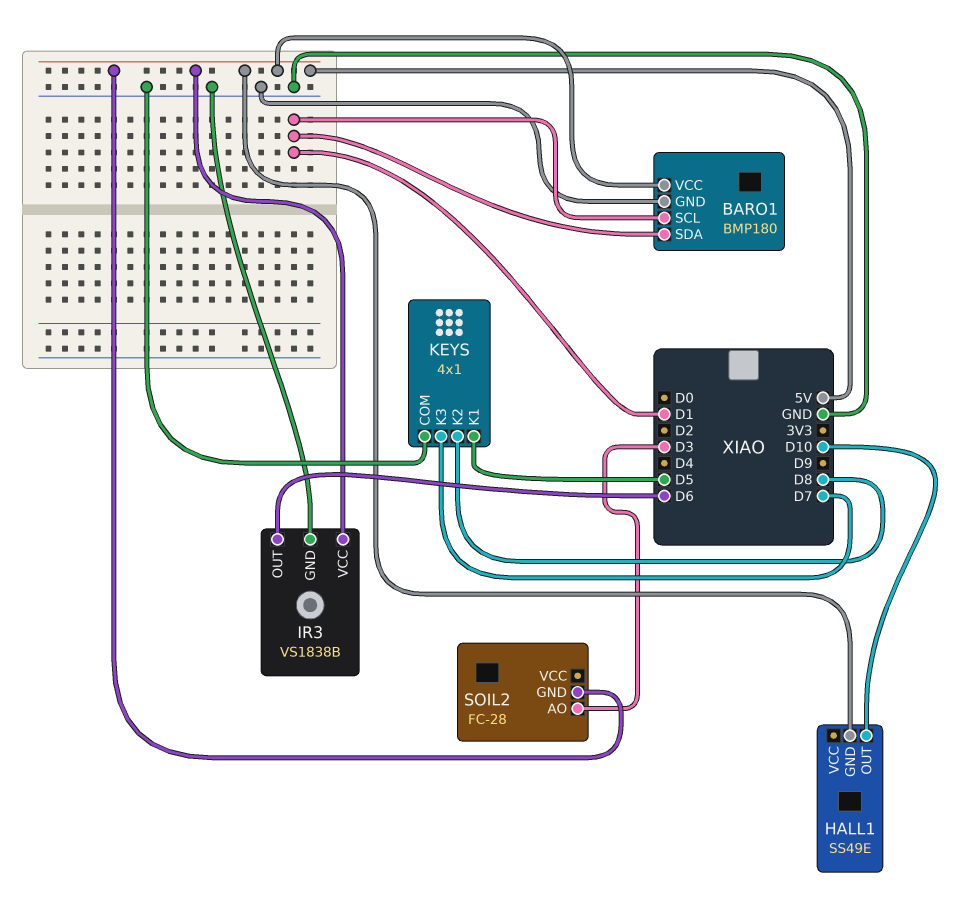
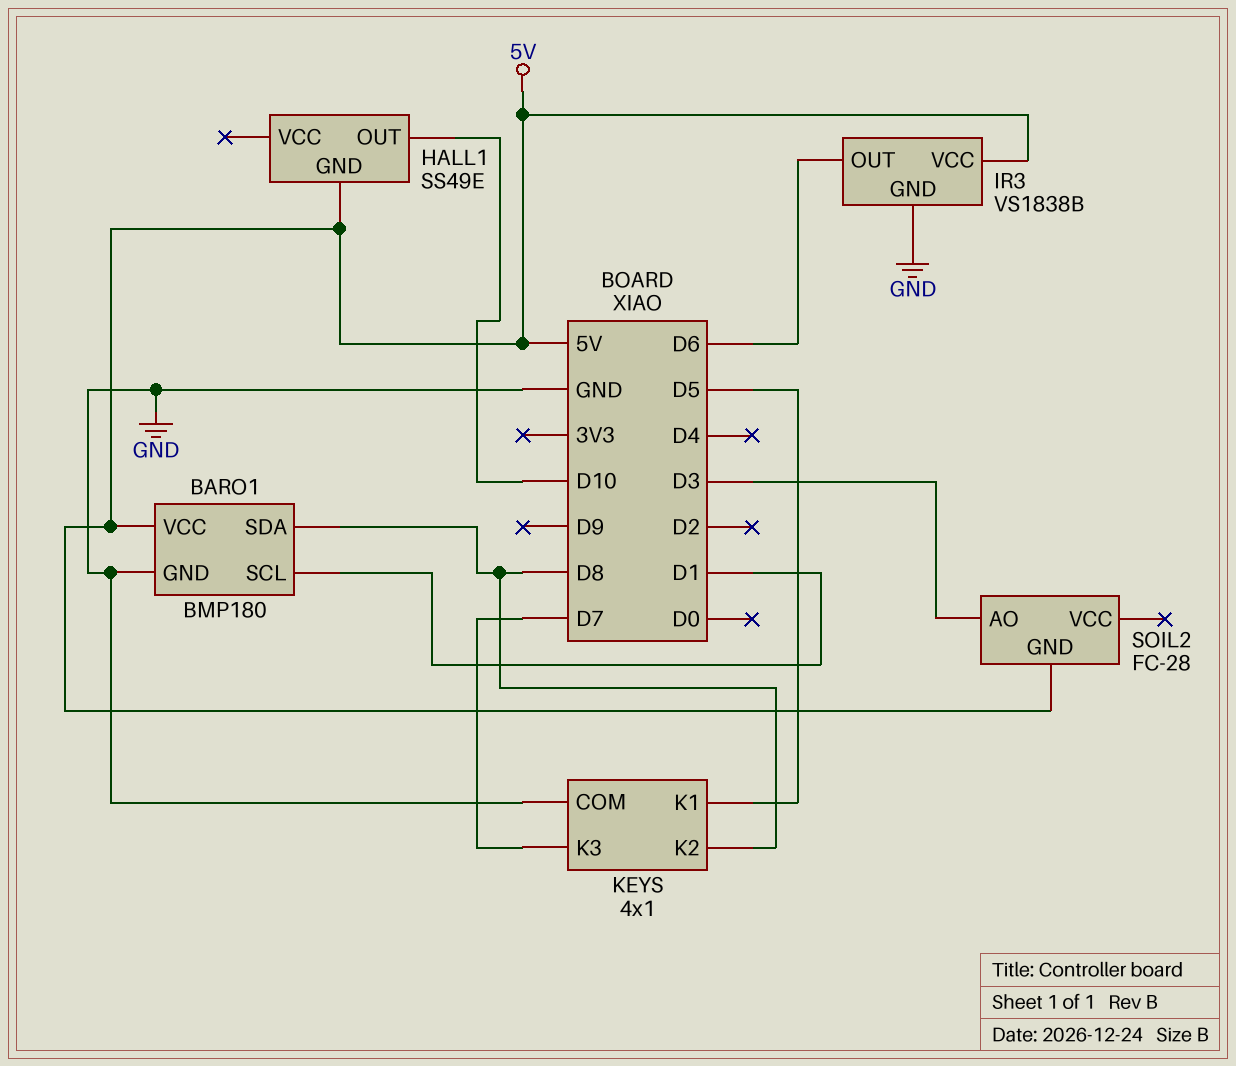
BARO1 pin SDA: D1 -> D8

